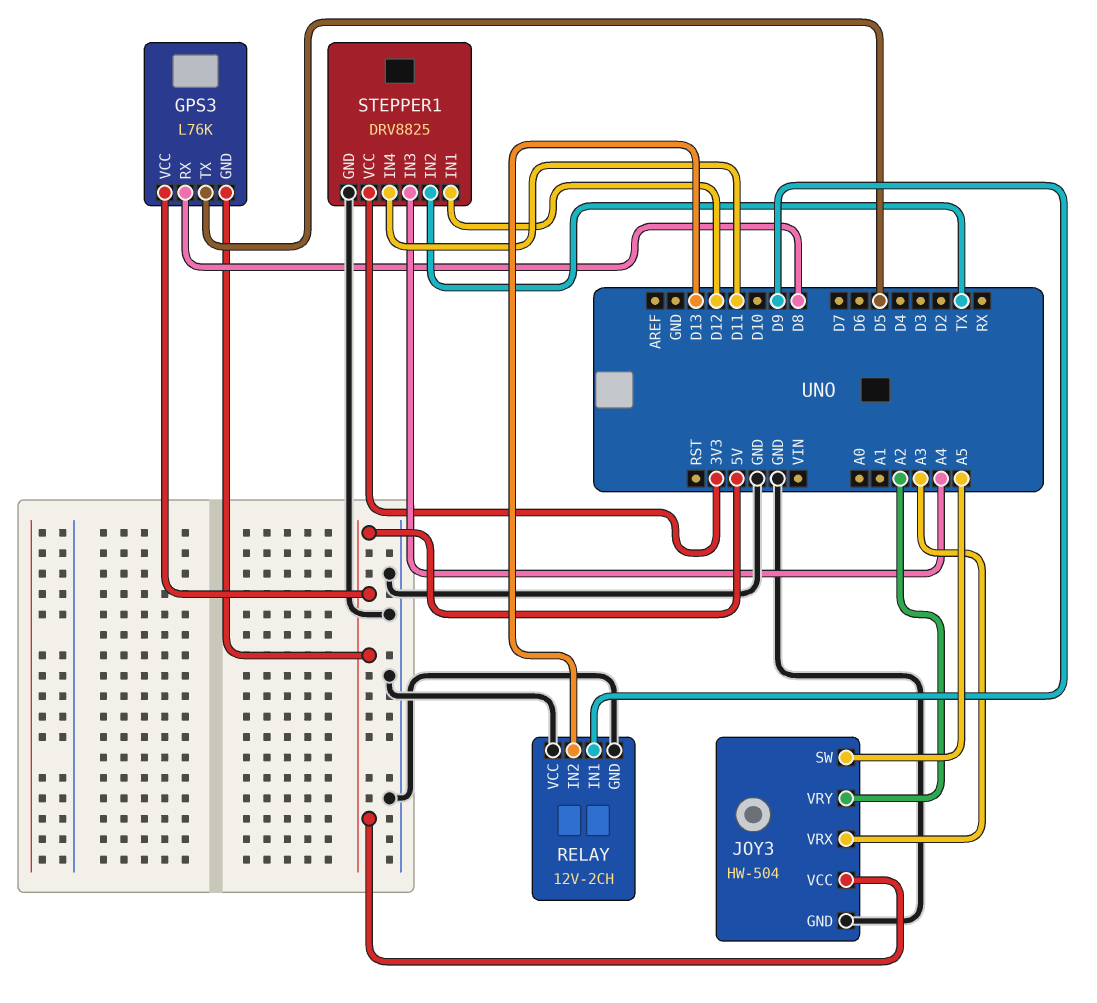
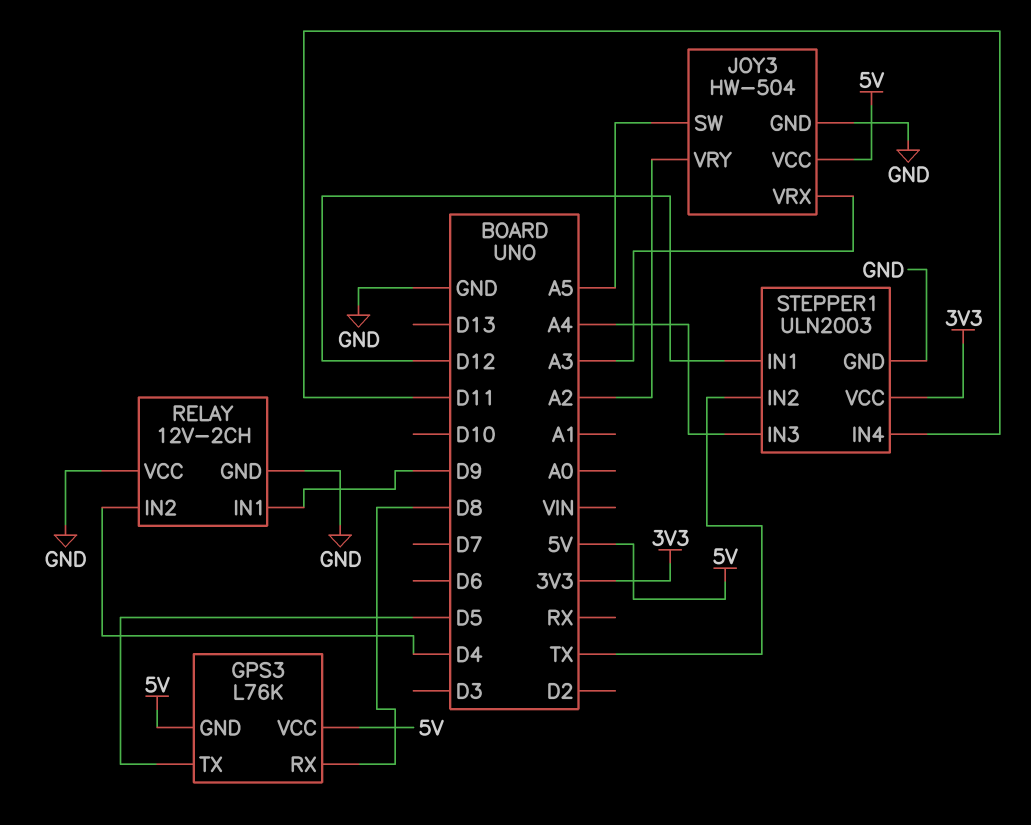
RELAY pin IN2: D13 -> D4
STEPPER1: DRV8825 -> ULN2003

